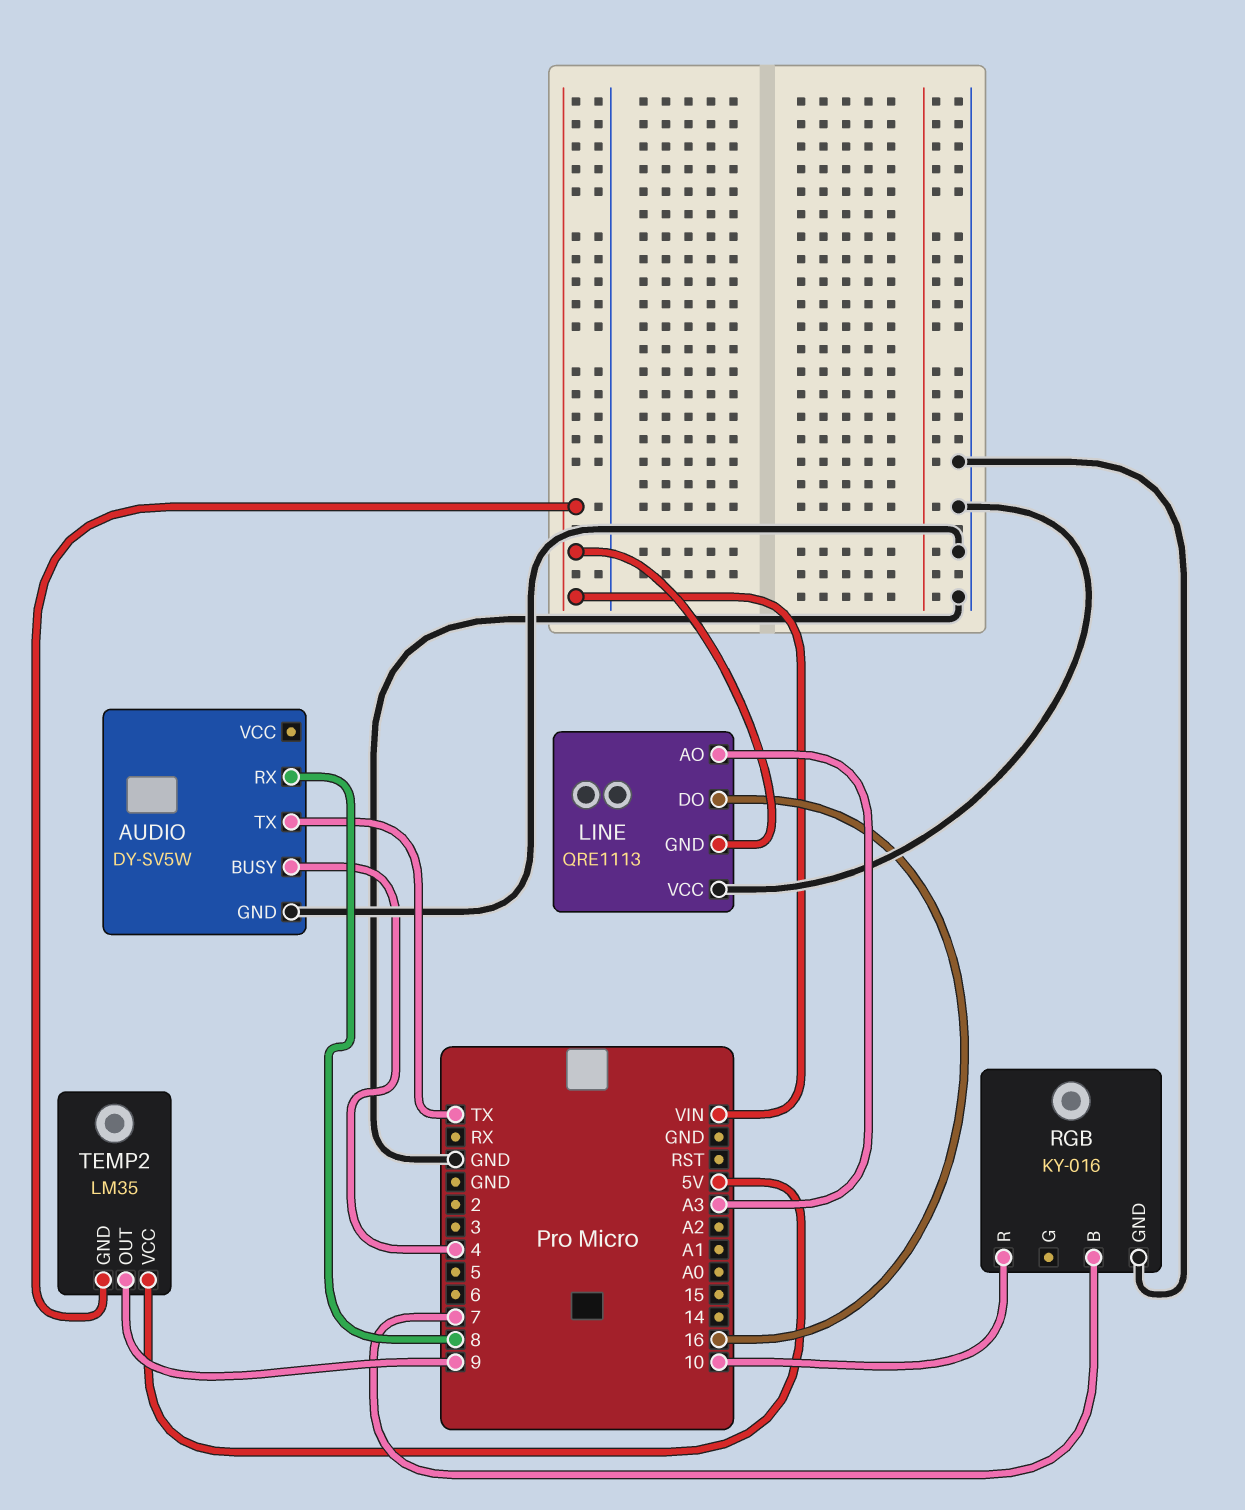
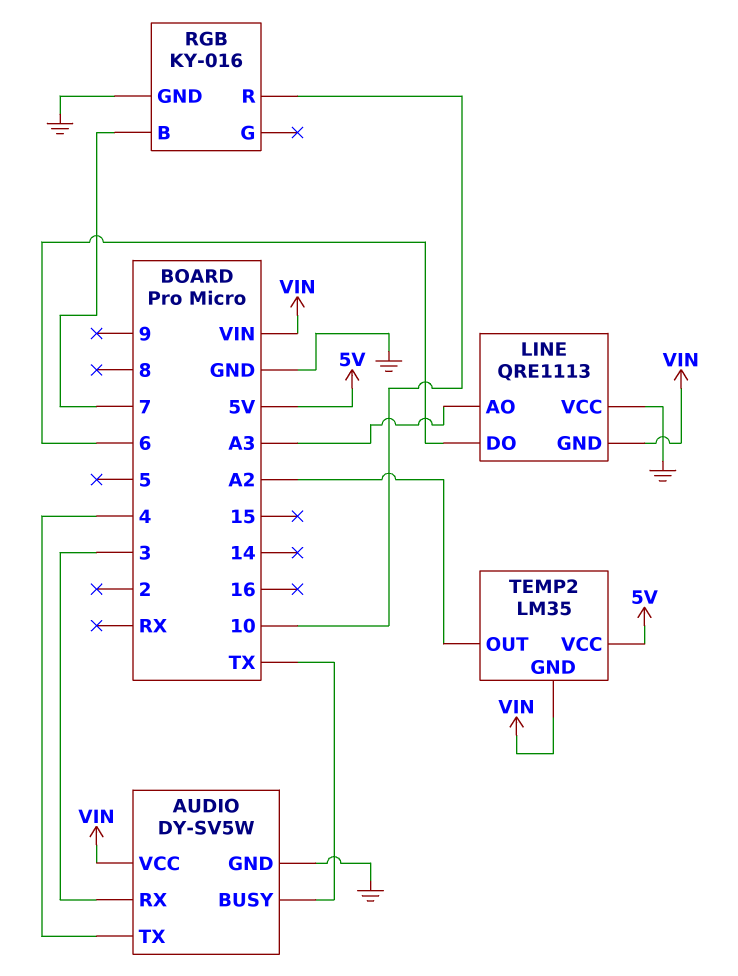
AUDIO pin BUSY: 4 -> TX
AUDIO pin RX: 8 -> 3
AUDIO pin TX: TX -> 4
AUDIO pin VCC: none -> VIN
LINE pin DO: 16 -> 6
TEMP2 pin OUT: 9 -> A2

